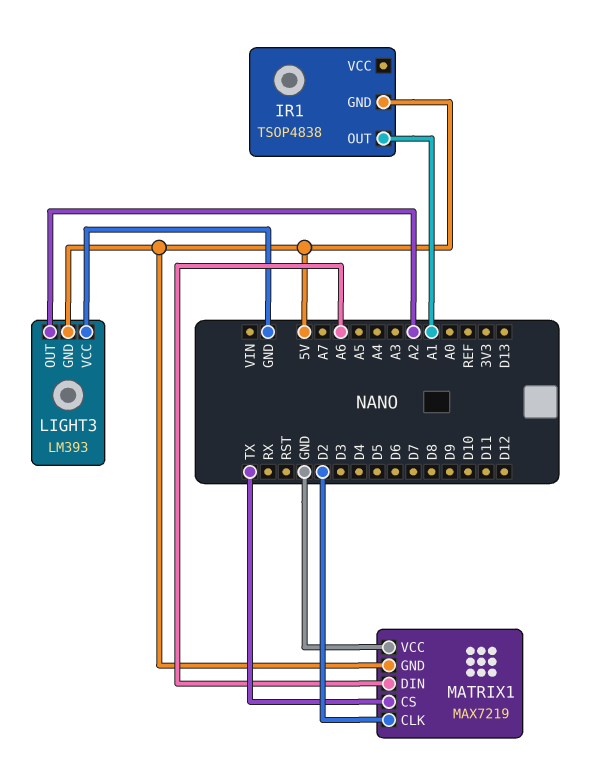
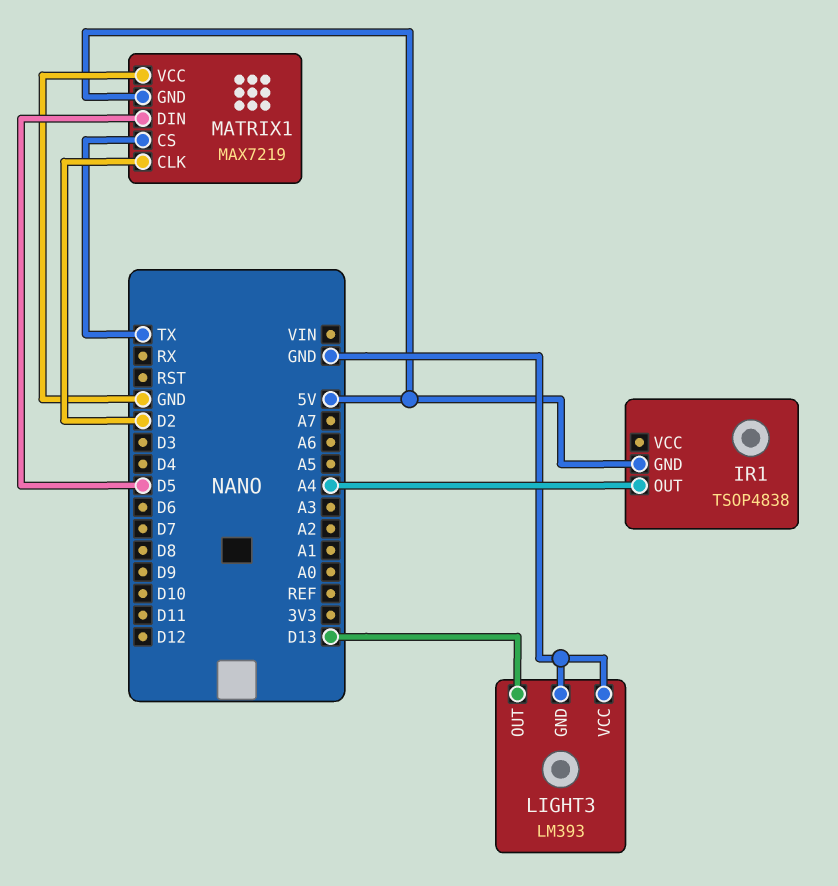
IR1 pin OUT: A1 -> A4
LIGHT3 pin GND: 5V -> GND
LIGHT3 pin OUT: A2 -> D13
MATRIX1 pin DIN: A6 -> D5

